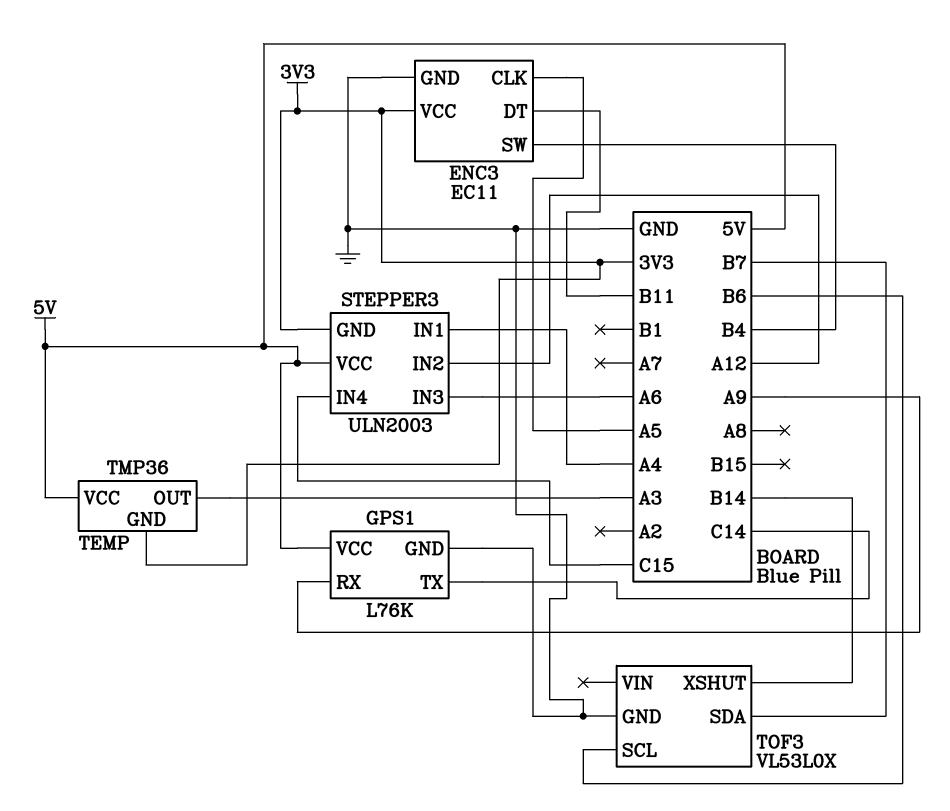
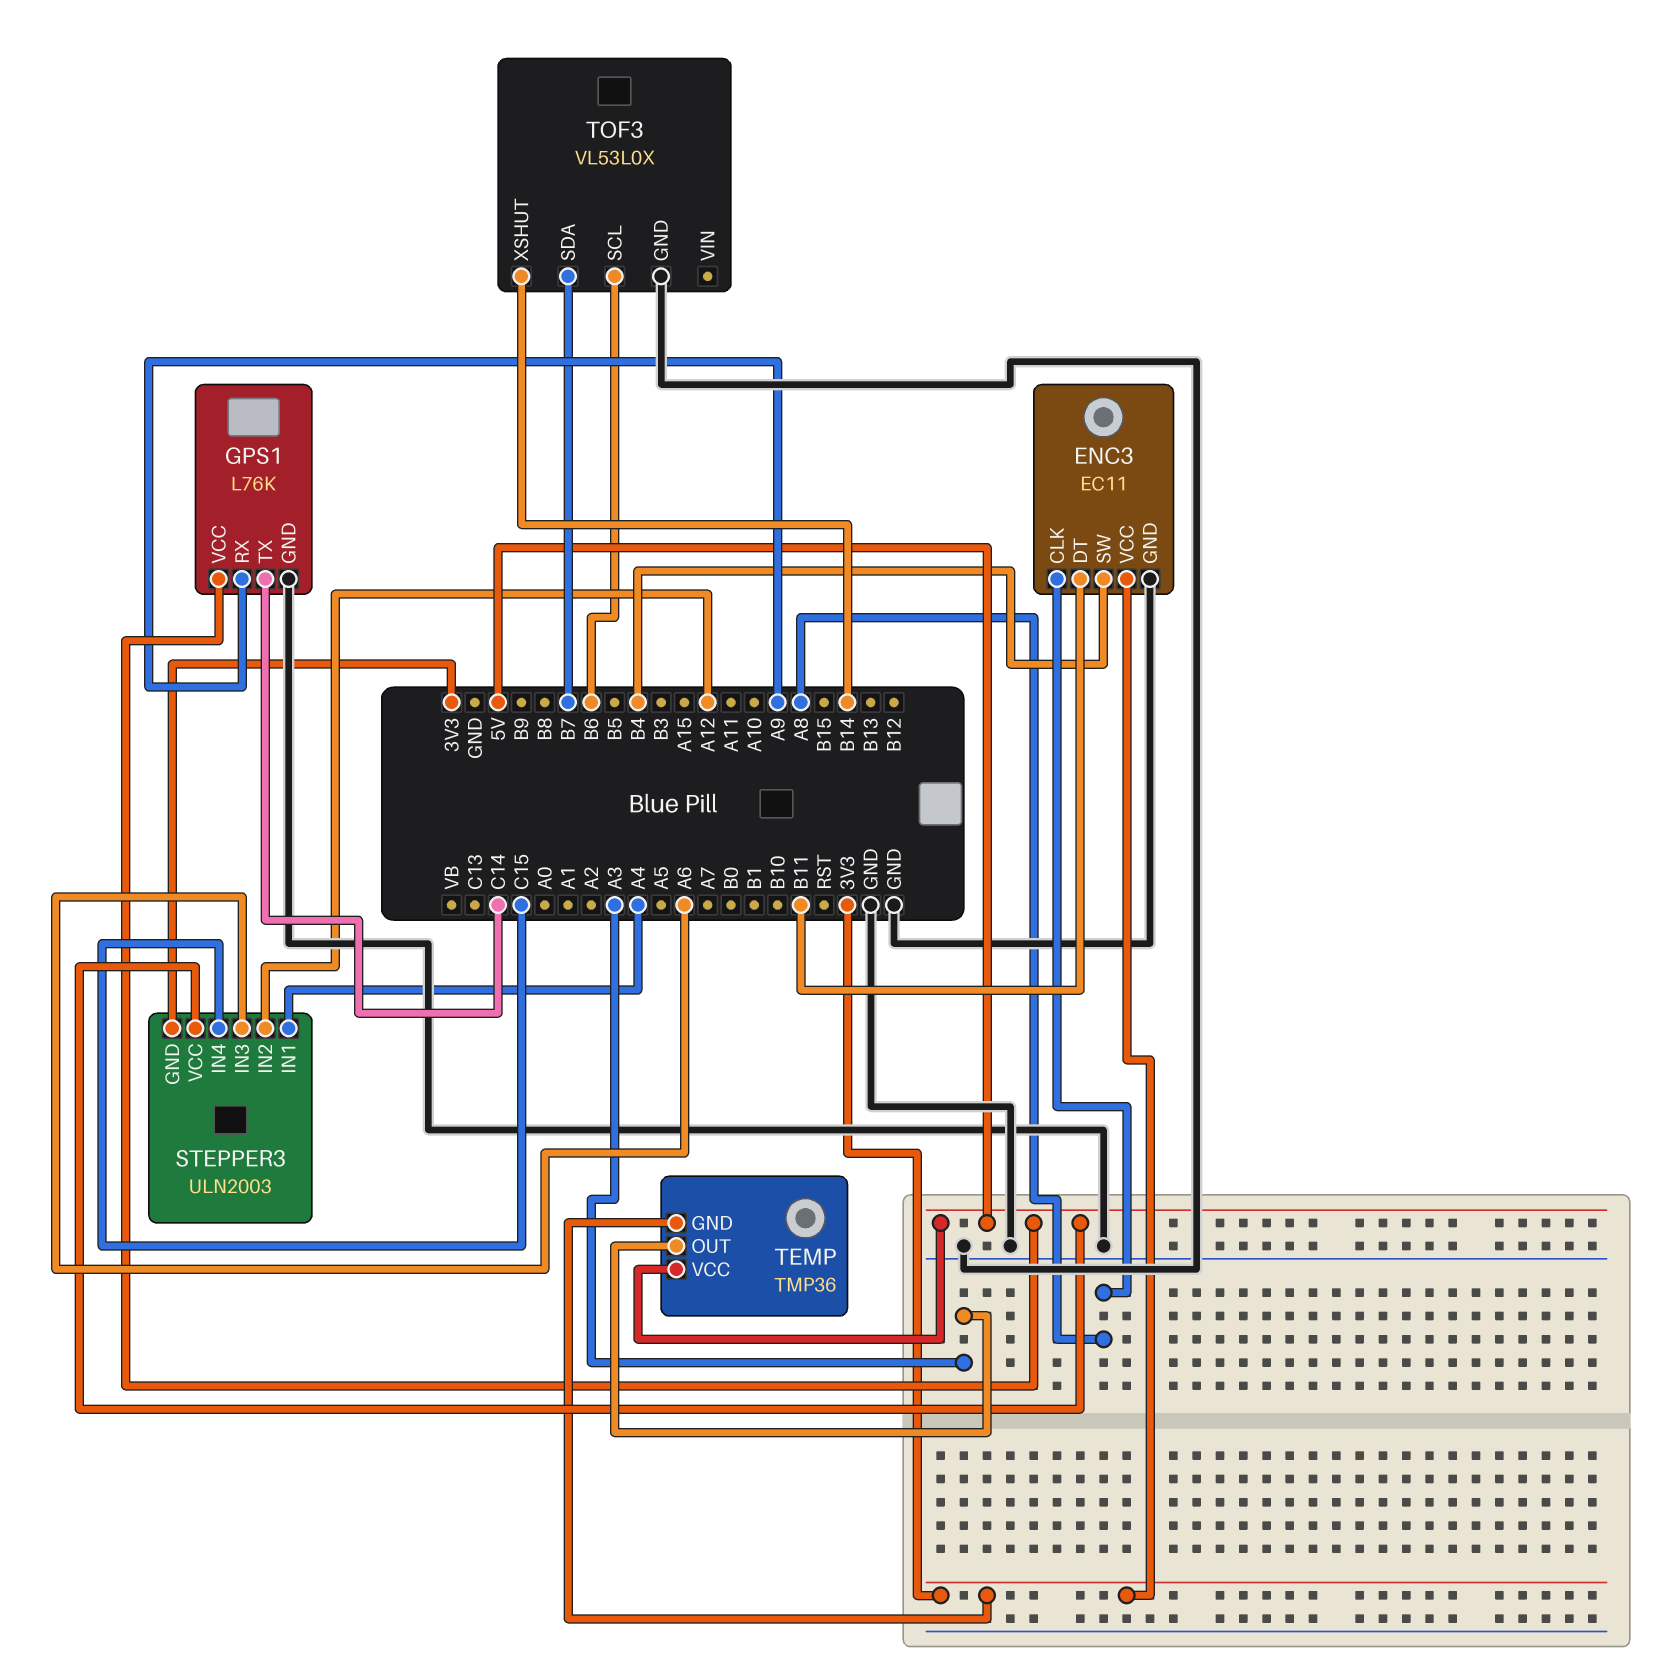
ENC3 pin CLK: A5 -> A8

